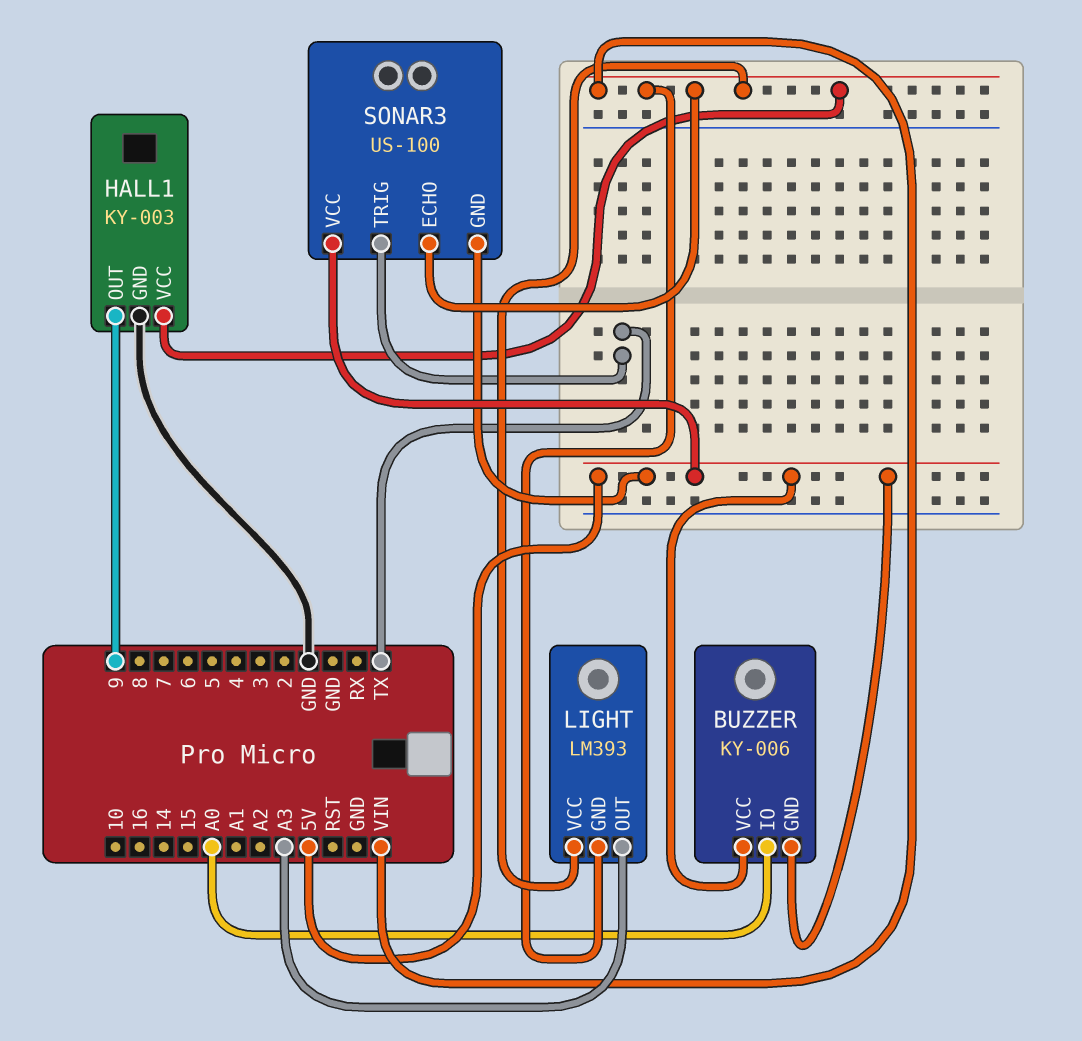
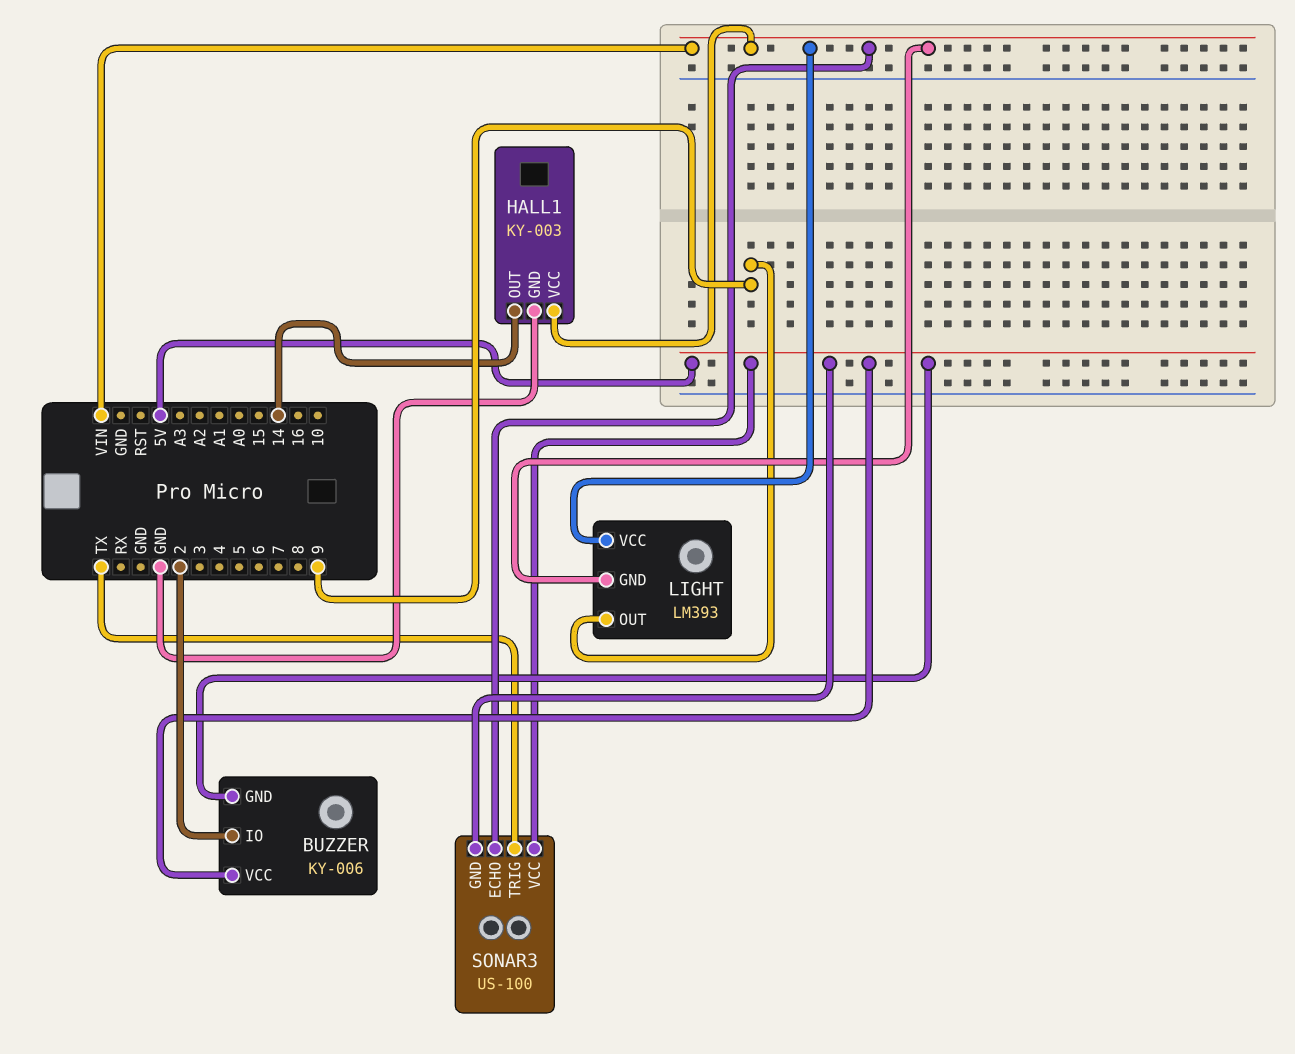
BUZZER pin IO: A0 -> 2
HALL1 pin OUT: 9 -> 14
LIGHT pin OUT: A3 -> 9

